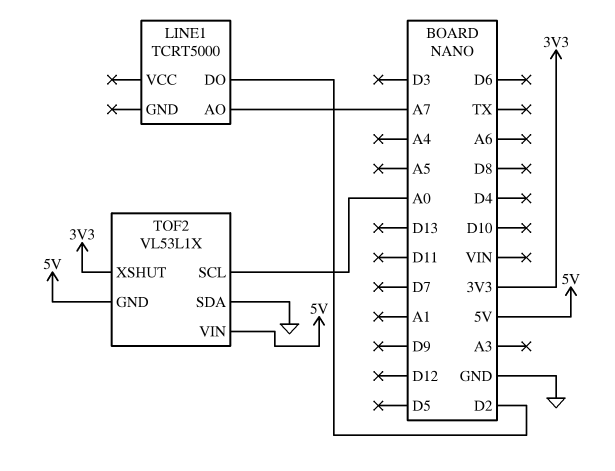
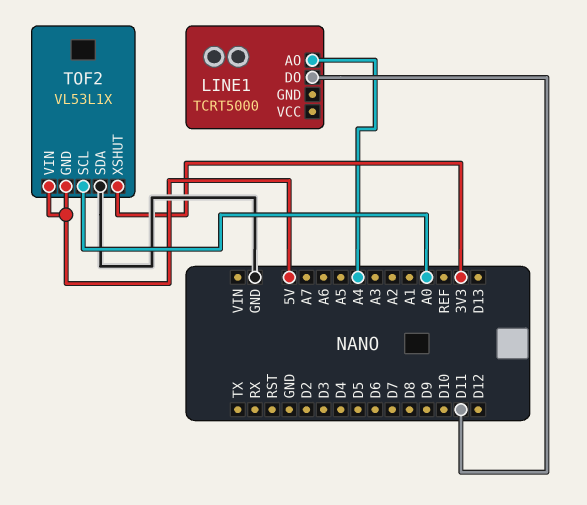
LINE1 pin AO: A7 -> A4
LINE1 pin DO: D2 -> D11

